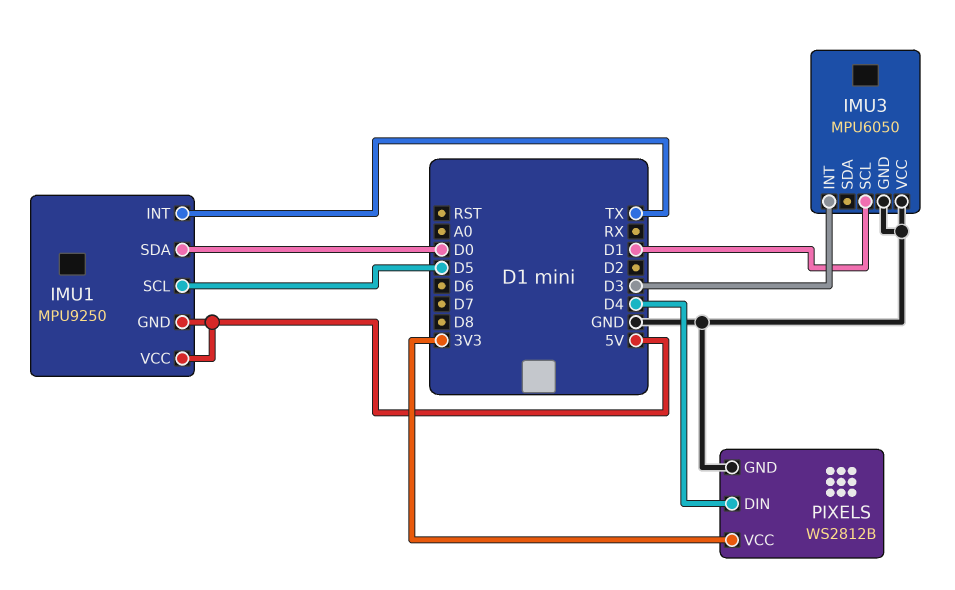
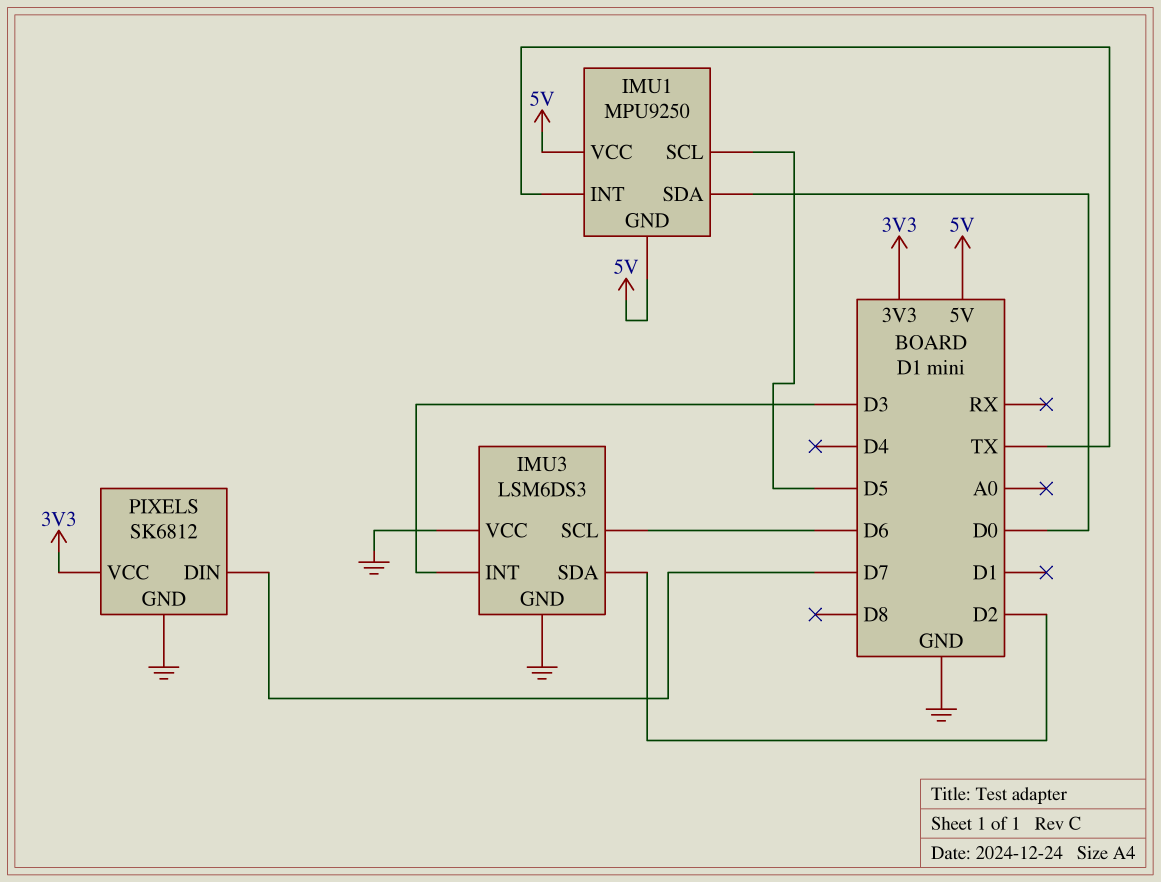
IMU3: MPU6050 -> LSM6DS3
IMU3 pin SCL: D1 -> D6
IMU3 pin SDA: none -> D2
PIXELS: WS2812B -> SK6812
PIXELS pin DIN: D4 -> D7

